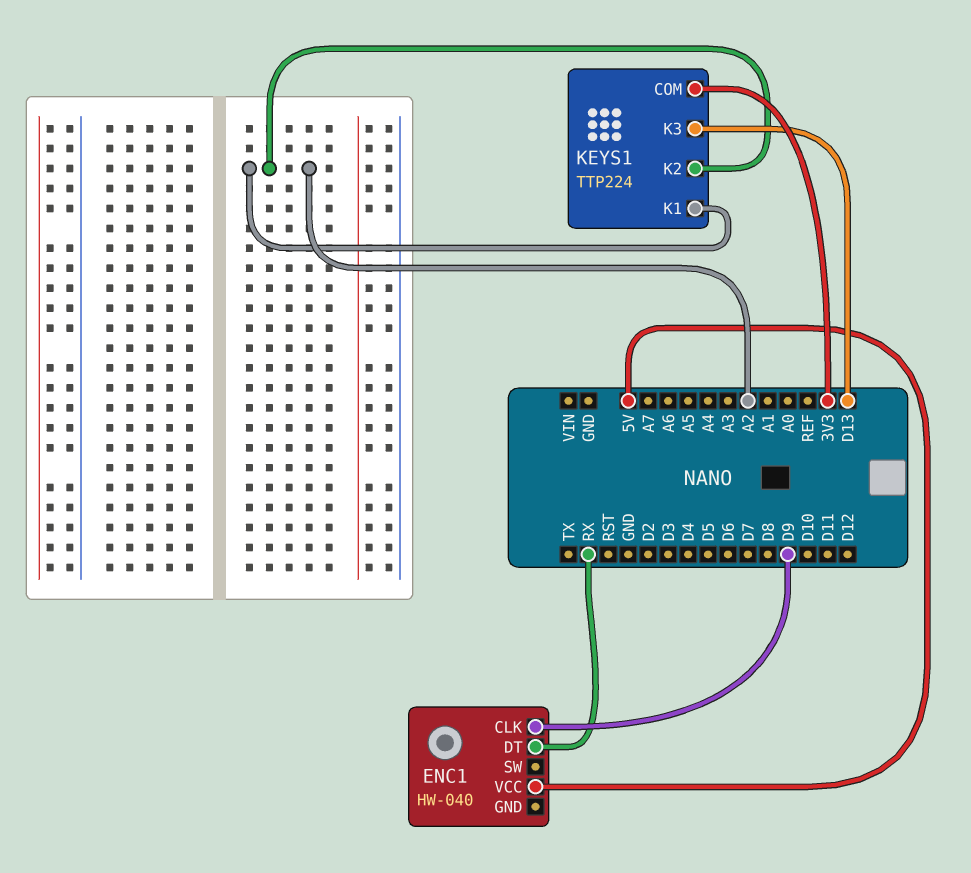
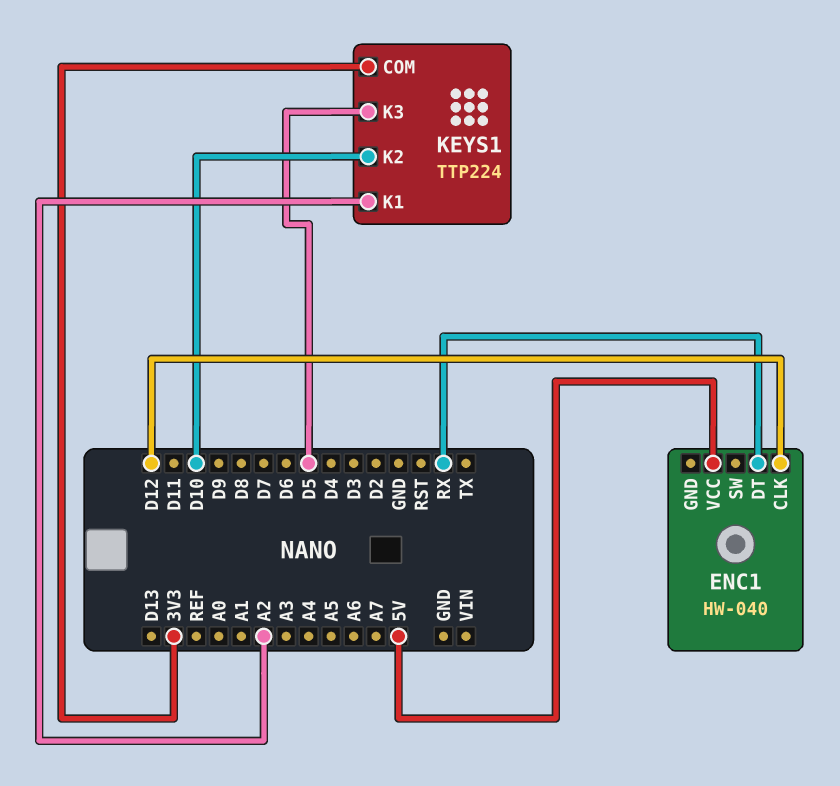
ENC1 pin CLK: D9 -> D12
KEYS1 pin K2: A2 -> D10
KEYS1 pin K3: D13 -> D5

